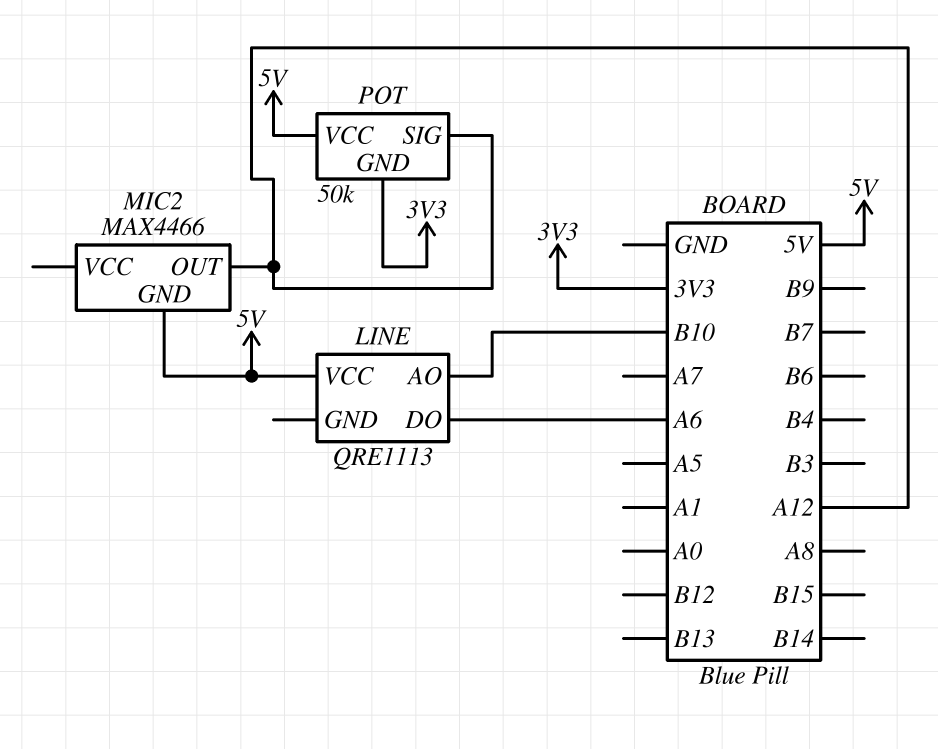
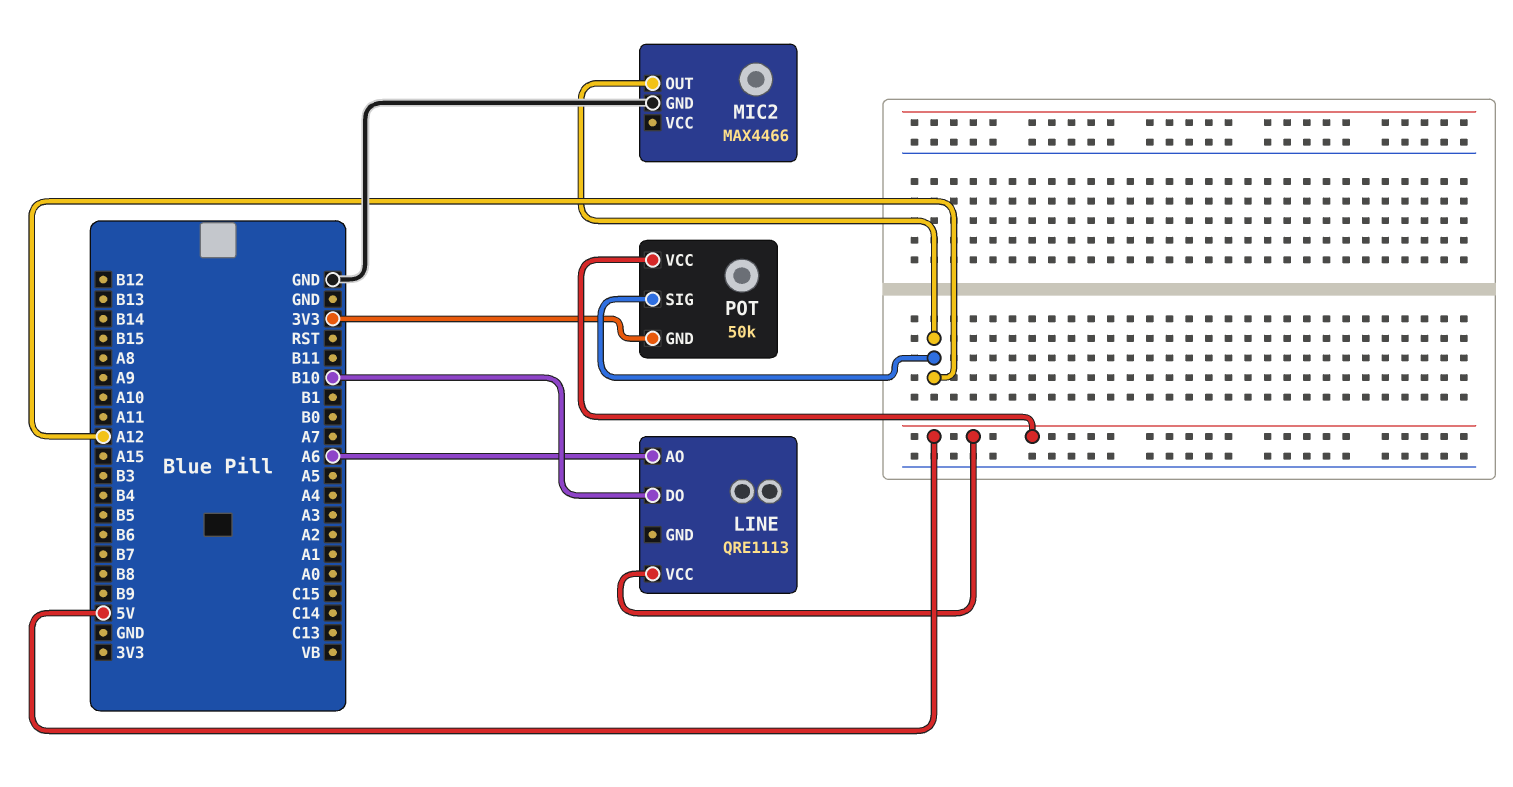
LINE pin AO: B10 -> A6
LINE pin DO: A6 -> B10
MIC2 pin GND: 5V -> GND

